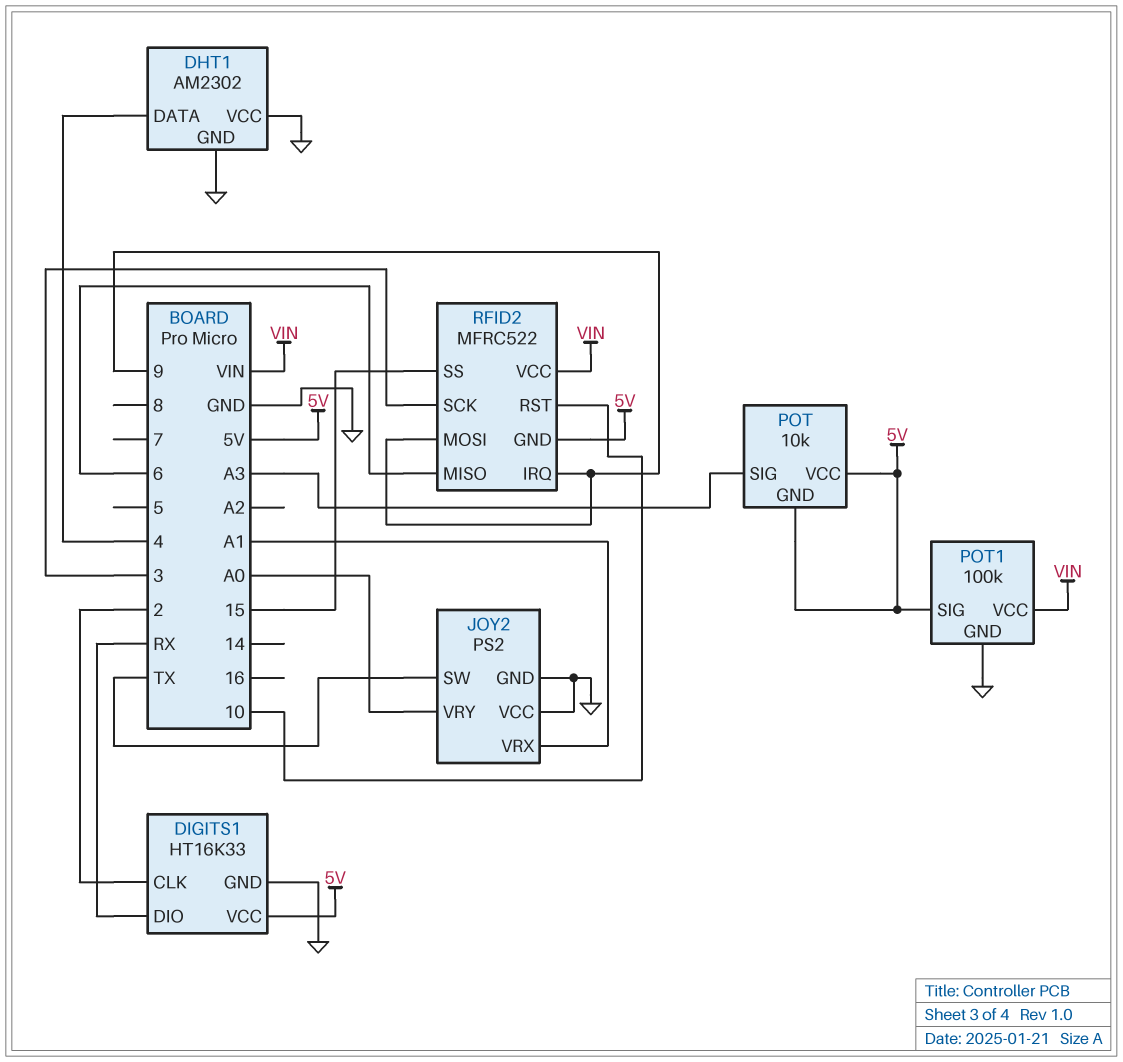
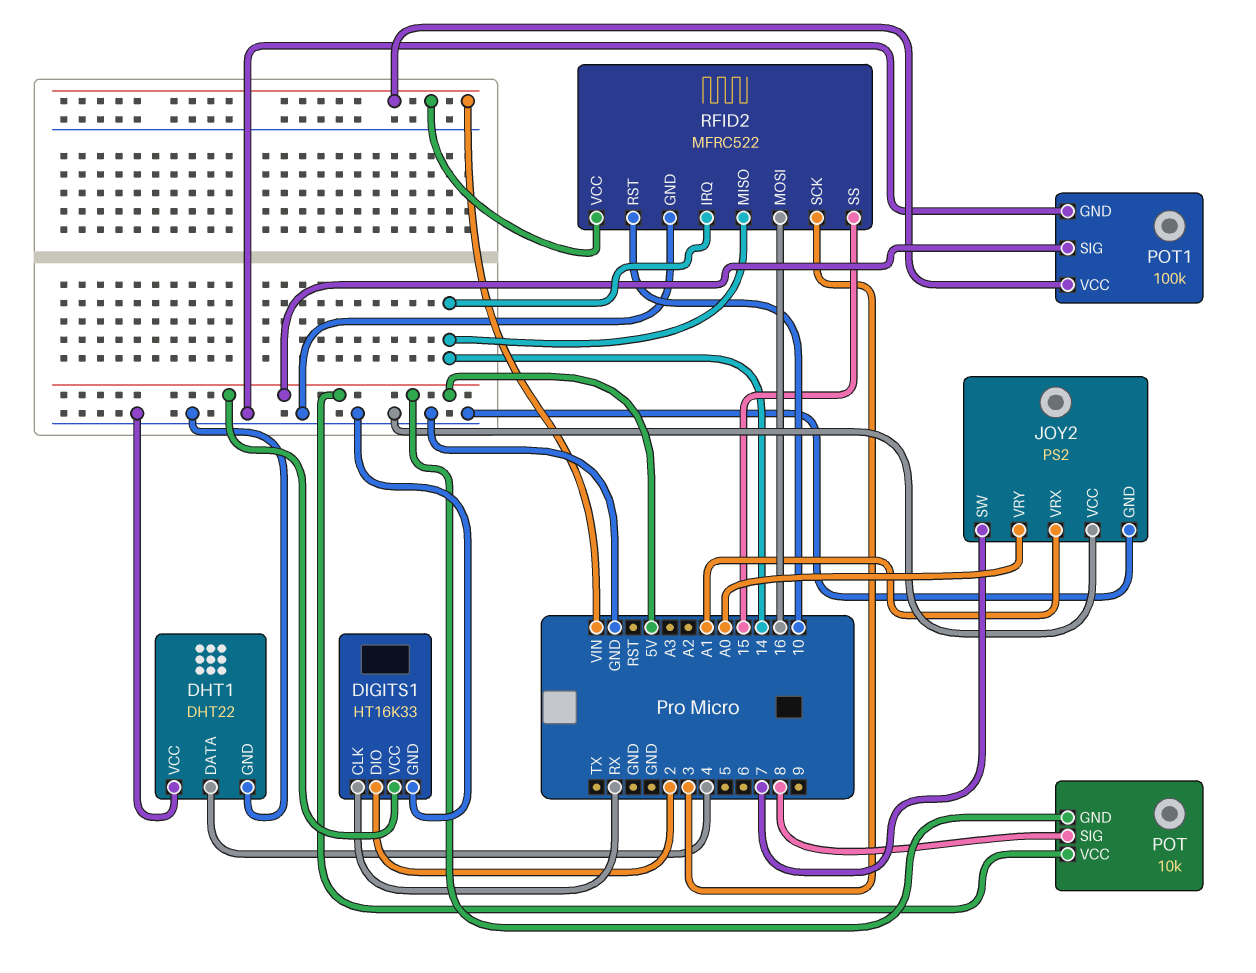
DHT1: AM2302 -> DHT22
DIGITS1 pin CLK: 2 -> RX
DIGITS1 pin DIO: RX -> 2
JOY2 pin SW: TX -> 7
POT pin SIG: A3 -> 8
RFID2 pin GND: 5V -> GND
RFID2 pin IRQ: 9 -> 14
RFID2 pin MISO: 6 -> 14
RFID2 pin MOSI: 9 -> 16

